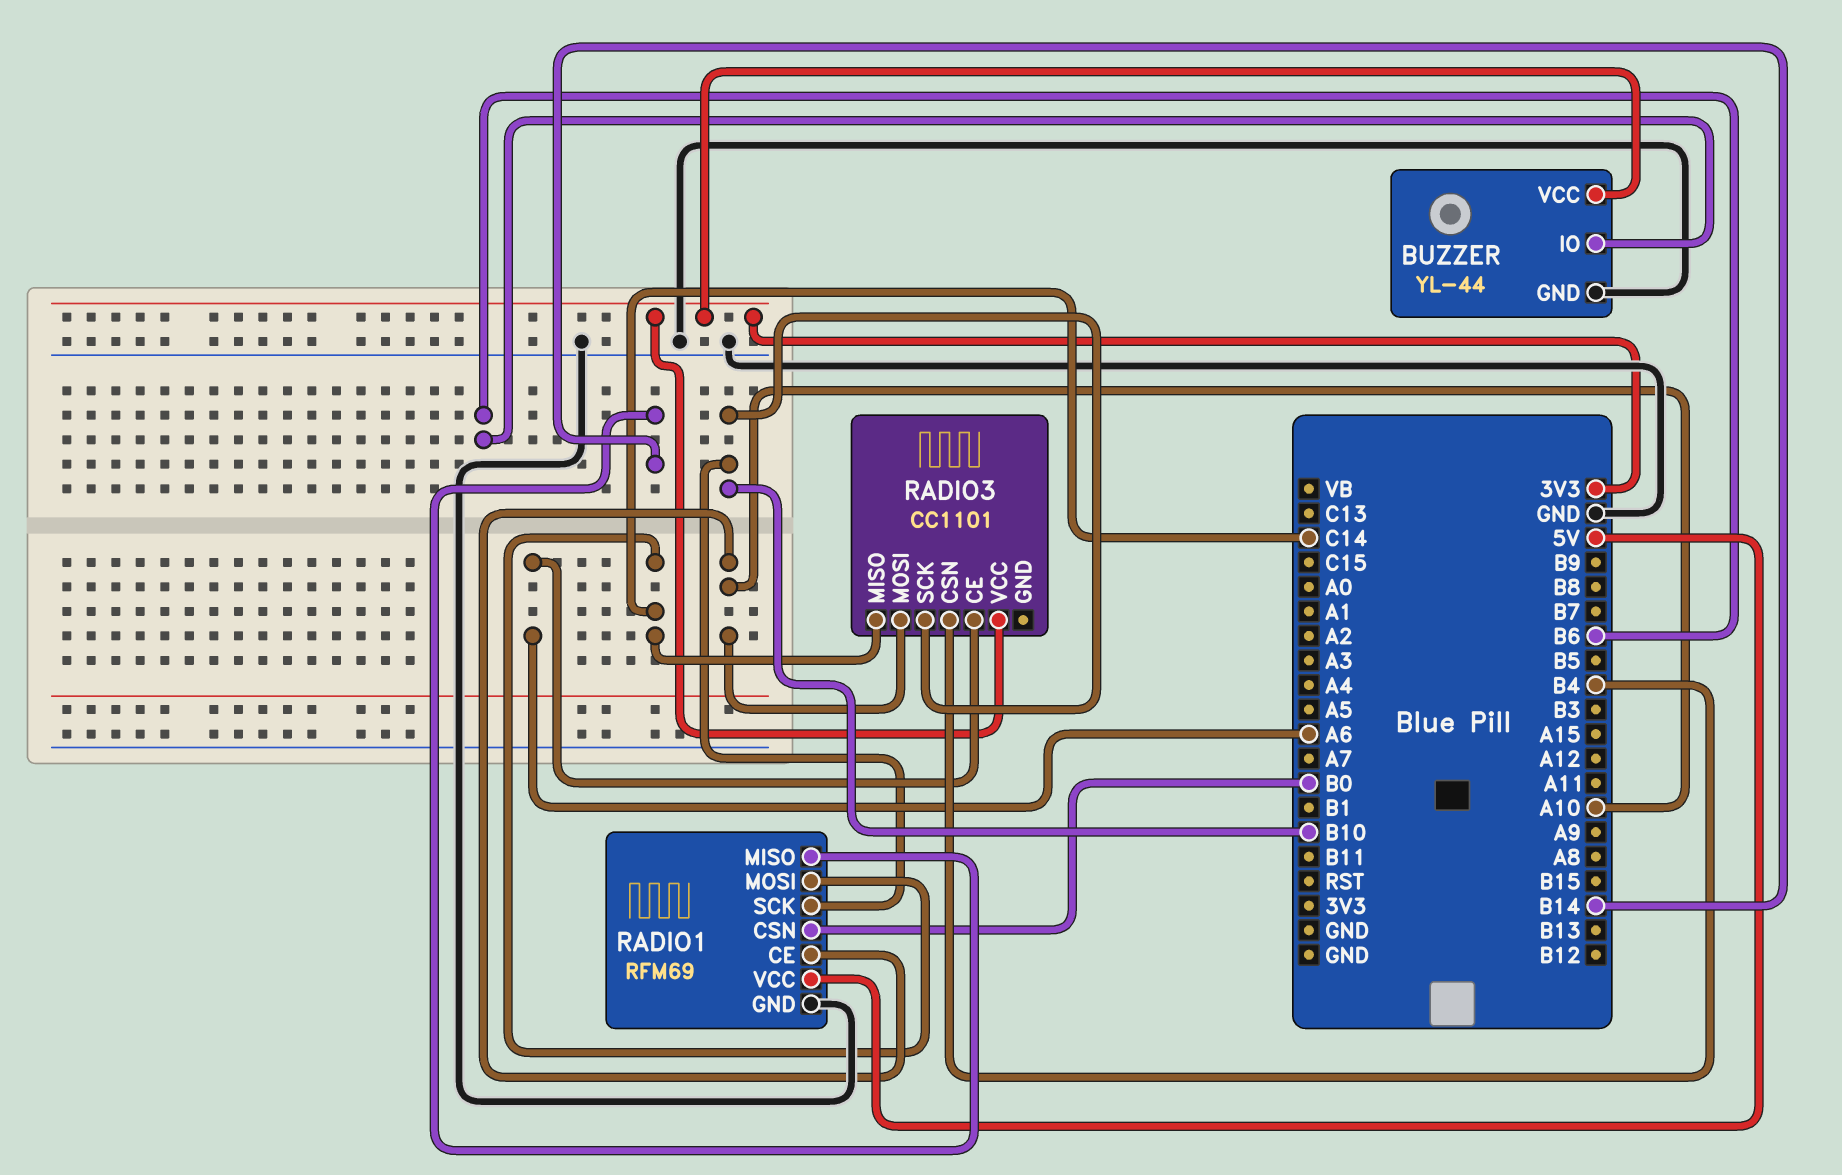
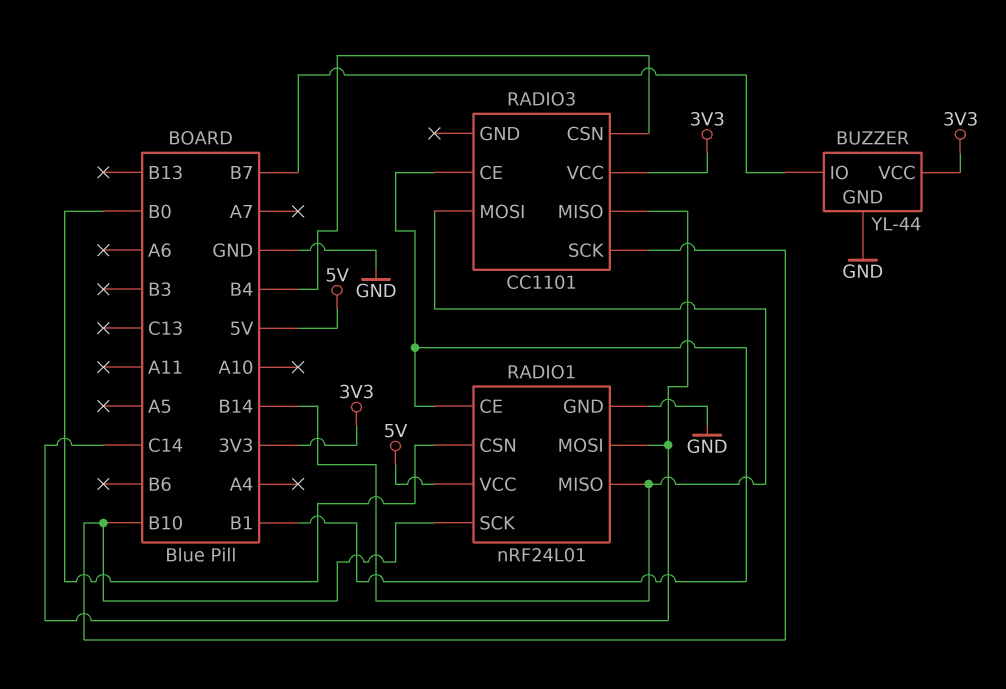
BUZZER pin IO: B6 -> B7
RADIO1: RFM69 -> nRF24L01
RADIO1 pin CE: A10 -> B1
RADIO3 pin CE: A6 -> B1
RADIO3 pin MOSI: A10 -> B14

